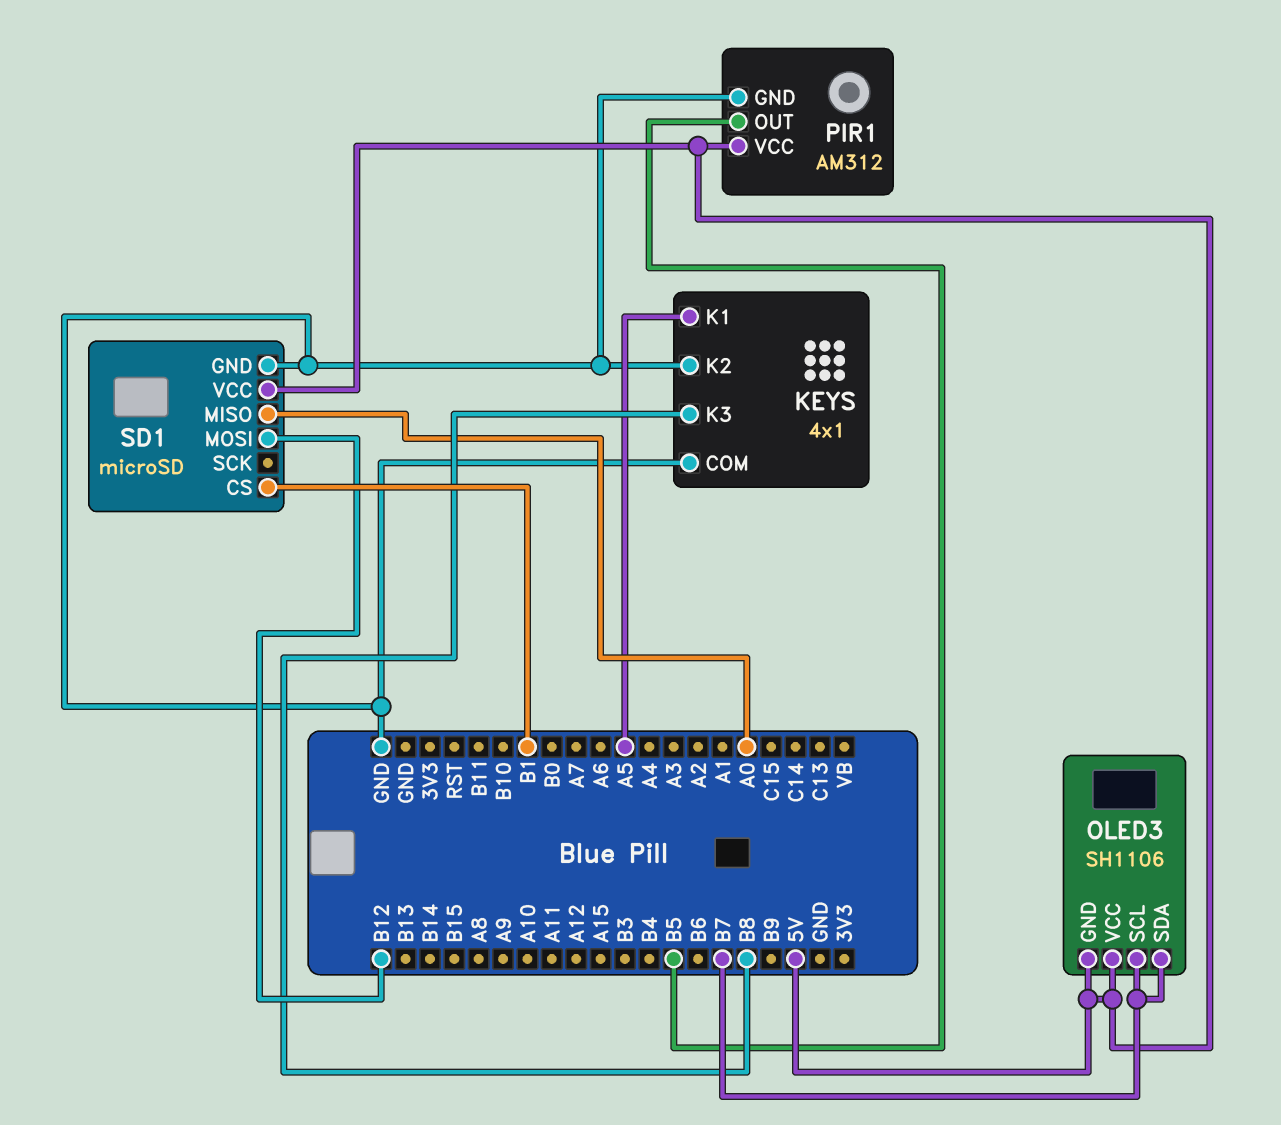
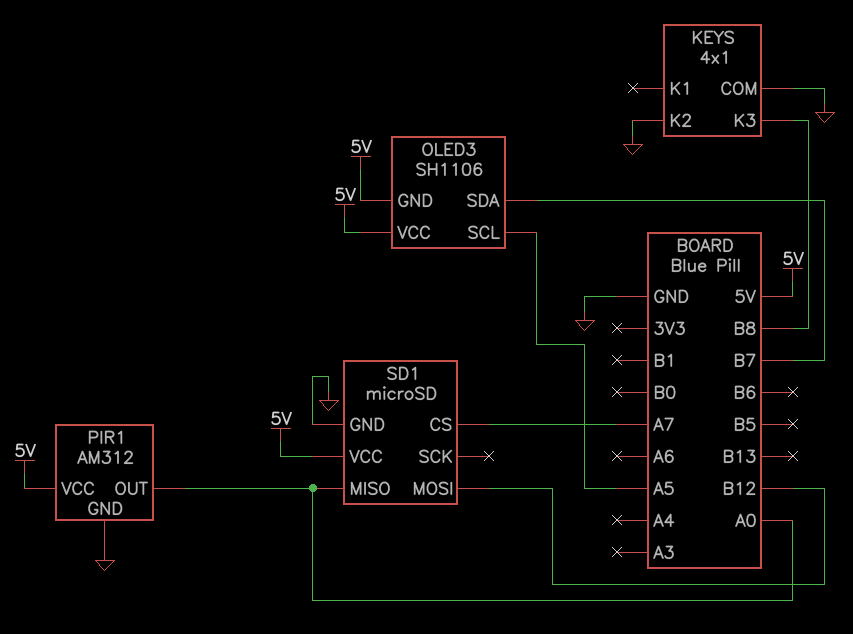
KEYS pin K1: A5 -> none
OLED3 pin SCL: B7 -> A5
PIR1 pin OUT: B5 -> A0
SD1 pin CS: B1 -> A7

